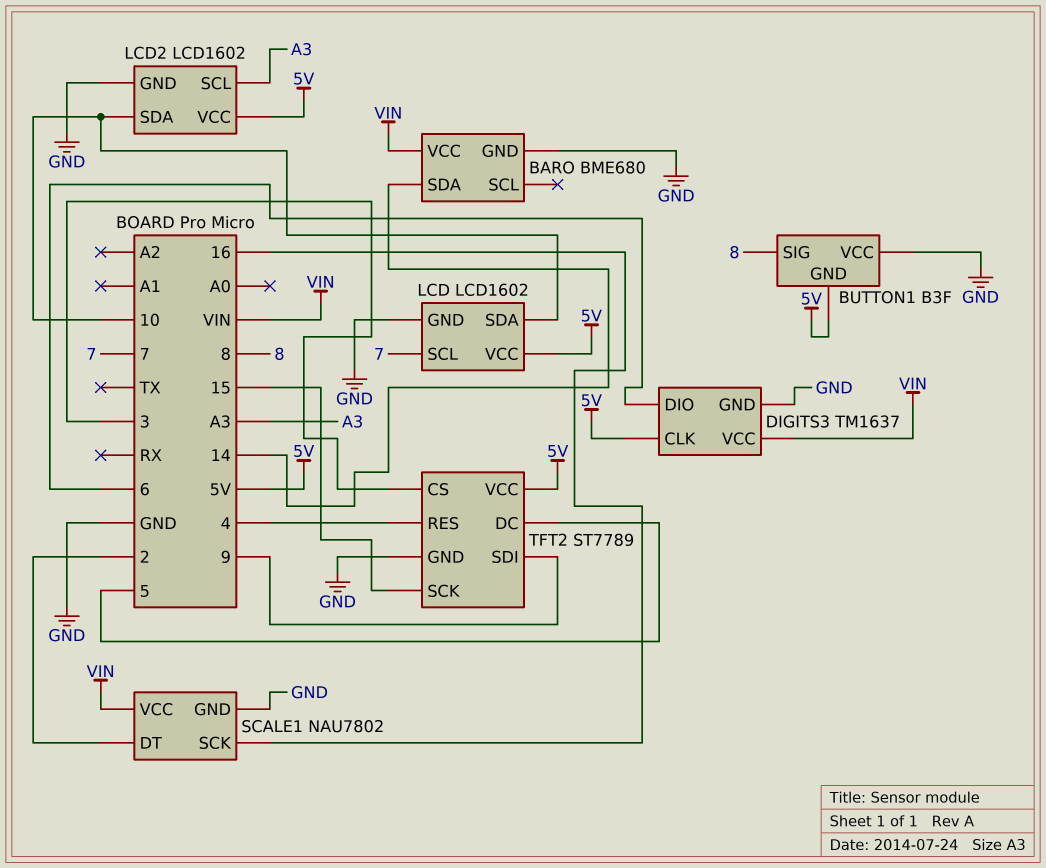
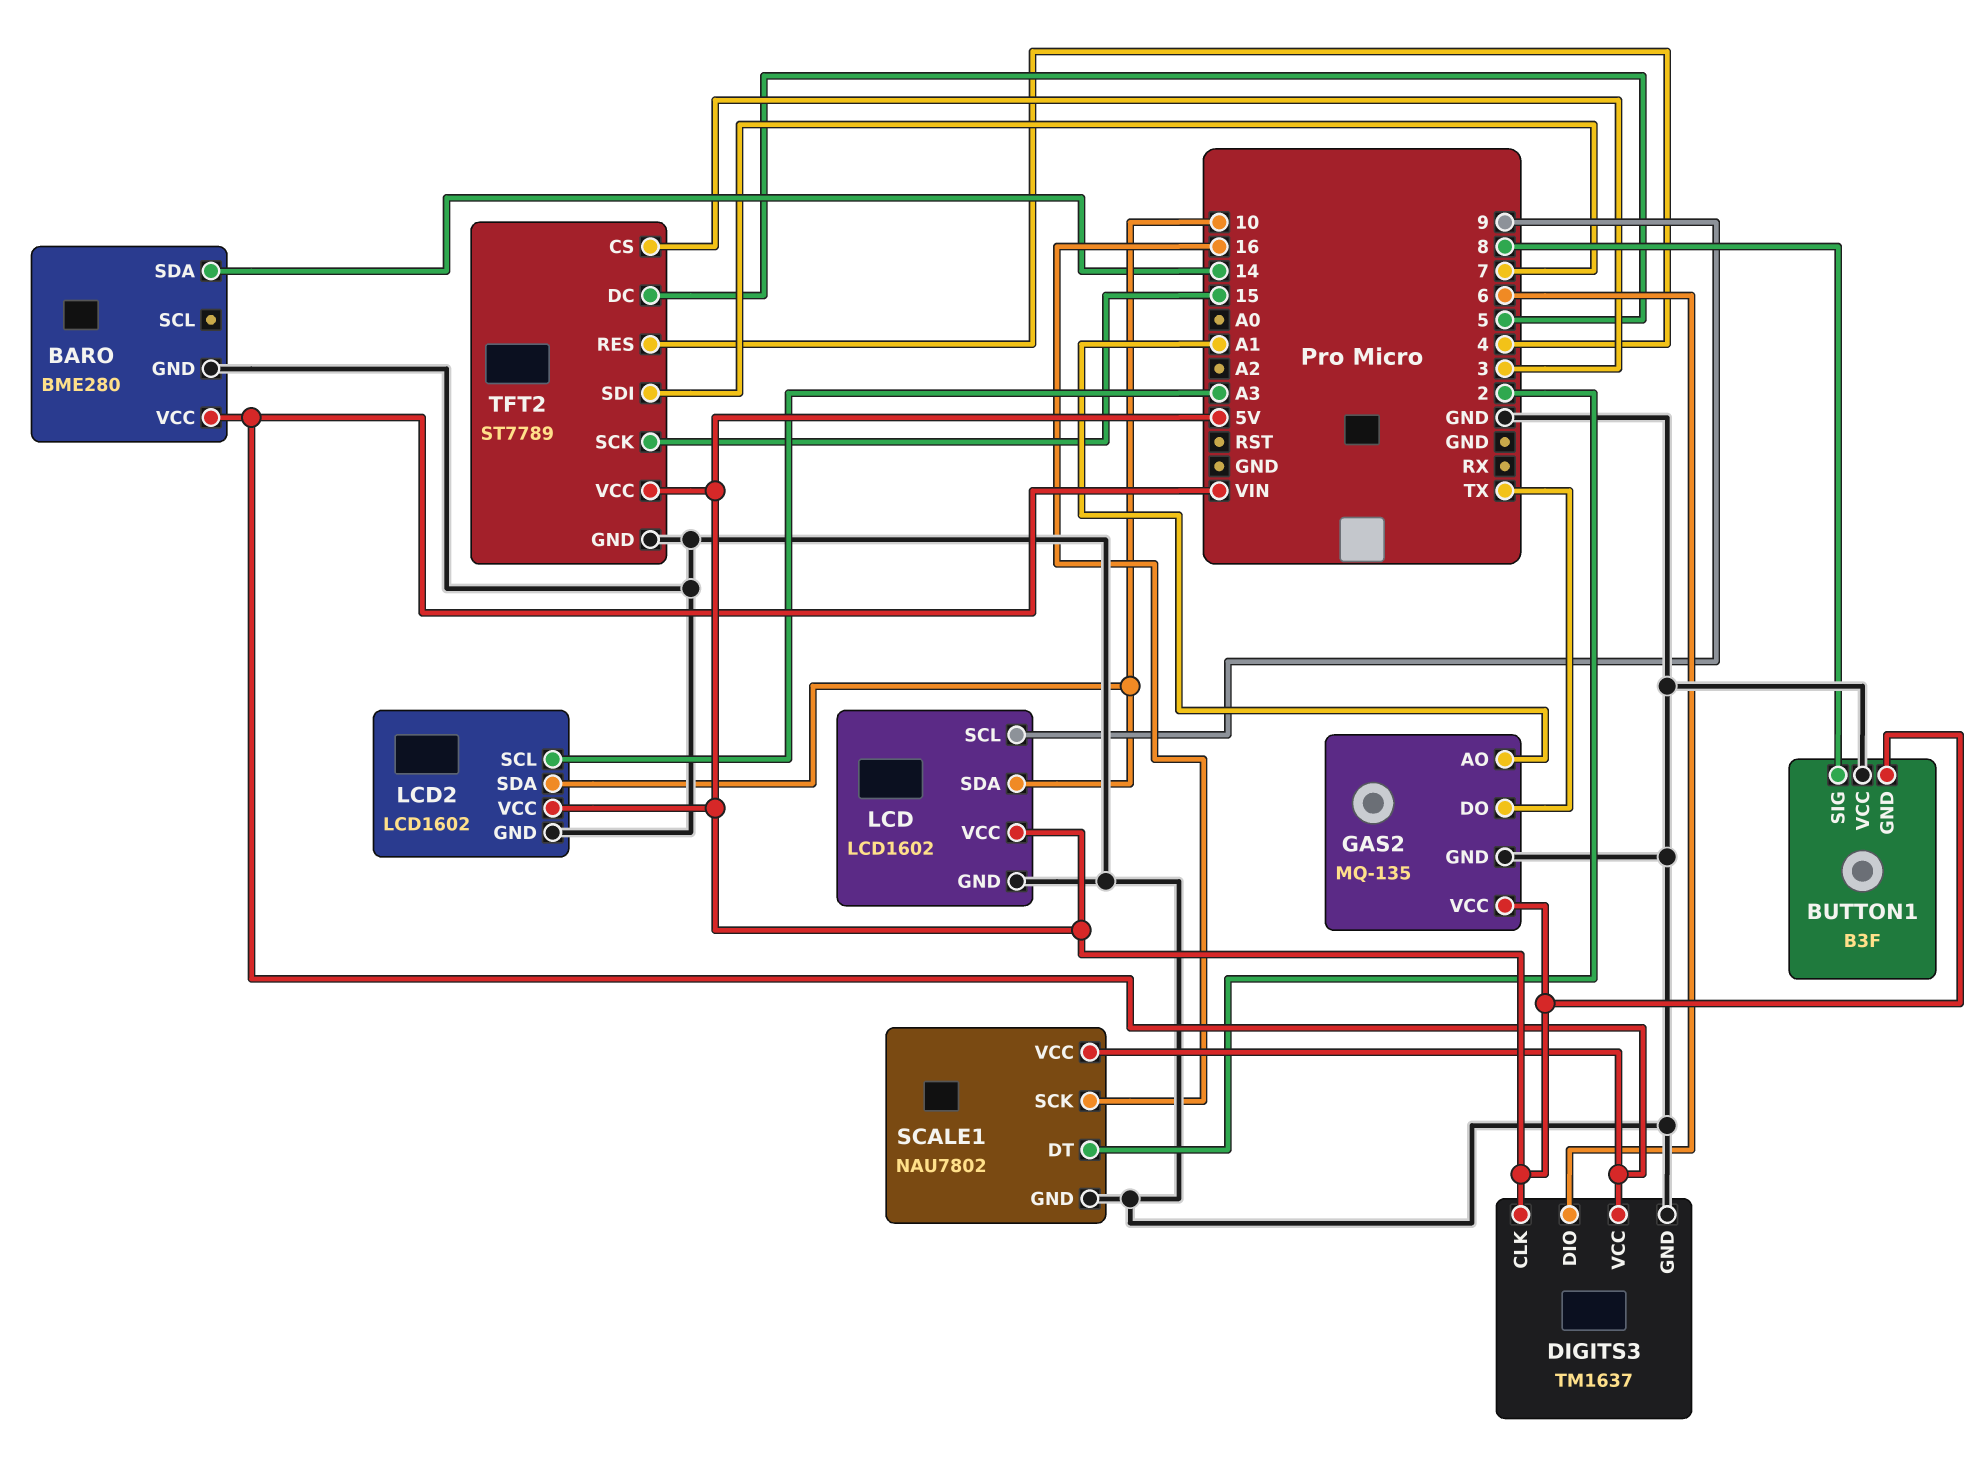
BARO: BME680 -> BME280
GAS2: none -> MQ-135
GAS2 pin AO: none -> A1
GAS2 pin DO: none -> TX
GAS2 pin GND: none -> GND
GAS2 pin VCC: none -> 5V
LCD pin SCL: 7 -> 9
TFT2 pin SDI: 9 -> 7

